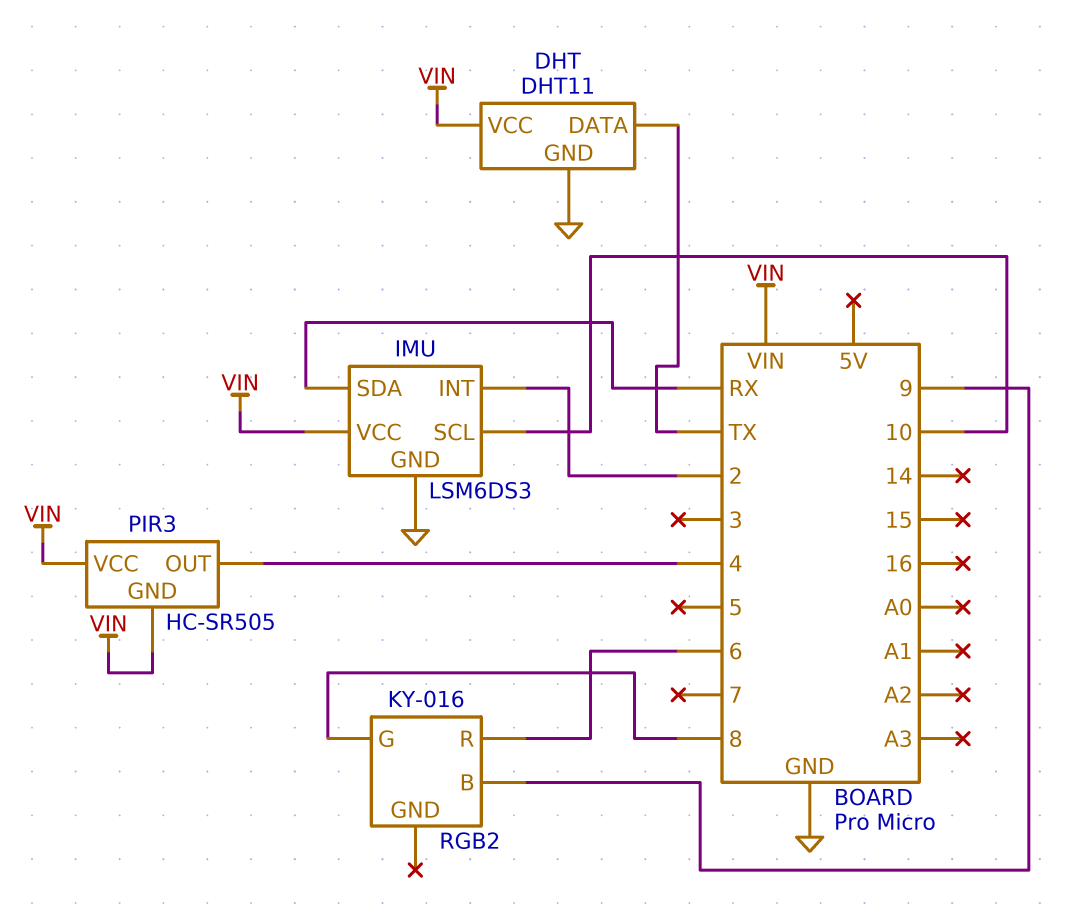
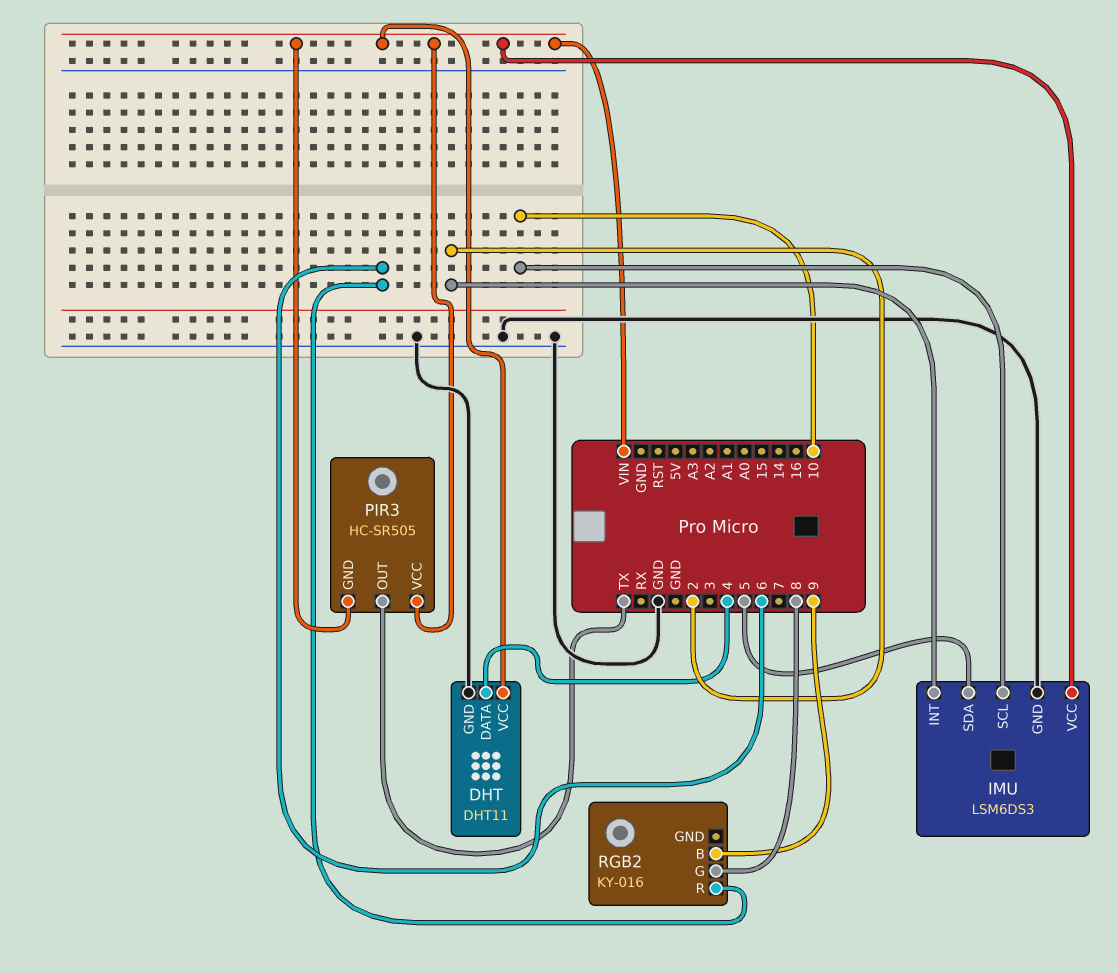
DHT pin DATA: TX -> 4
IMU pin SDA: RX -> 5
PIR3 pin OUT: 4 -> TX

